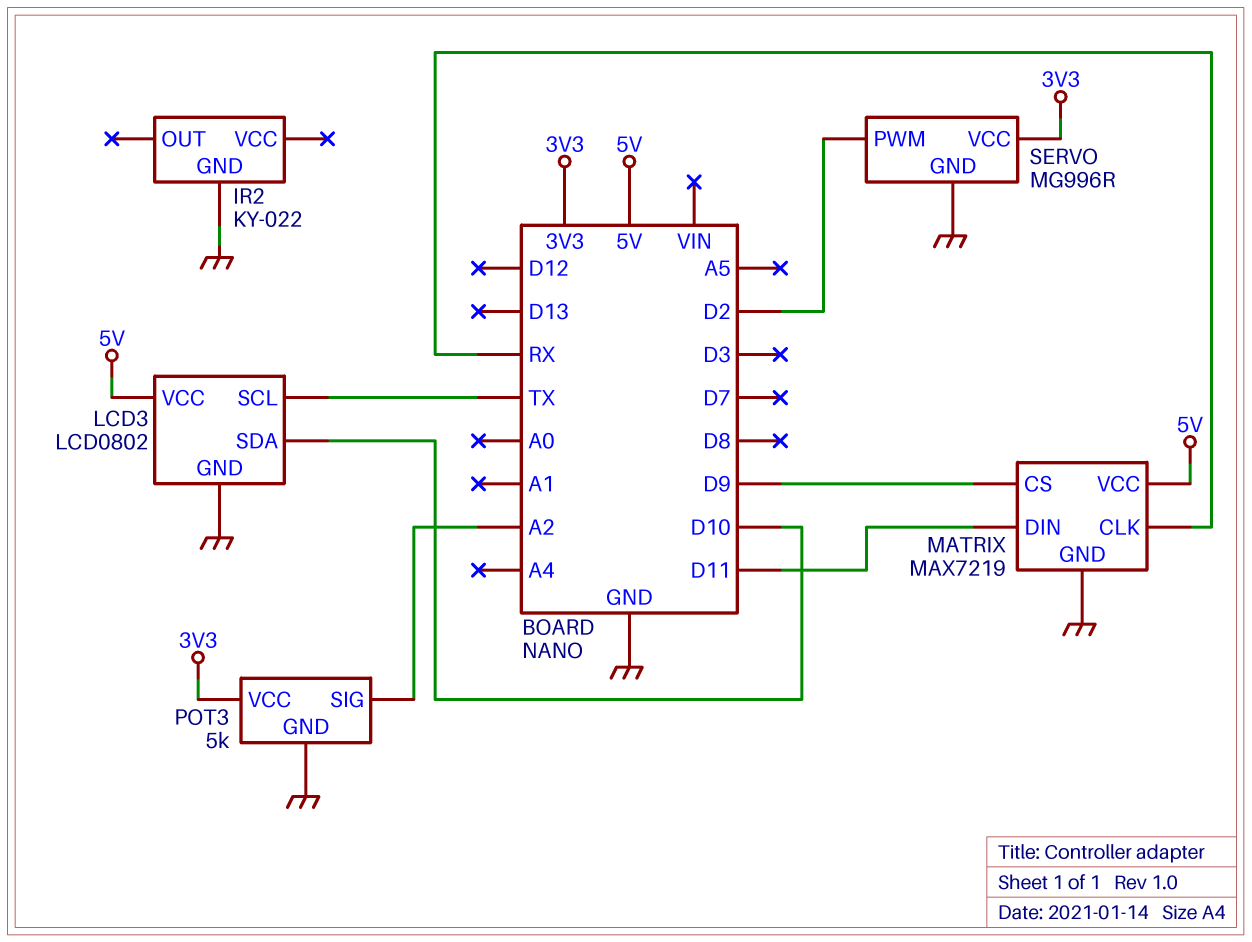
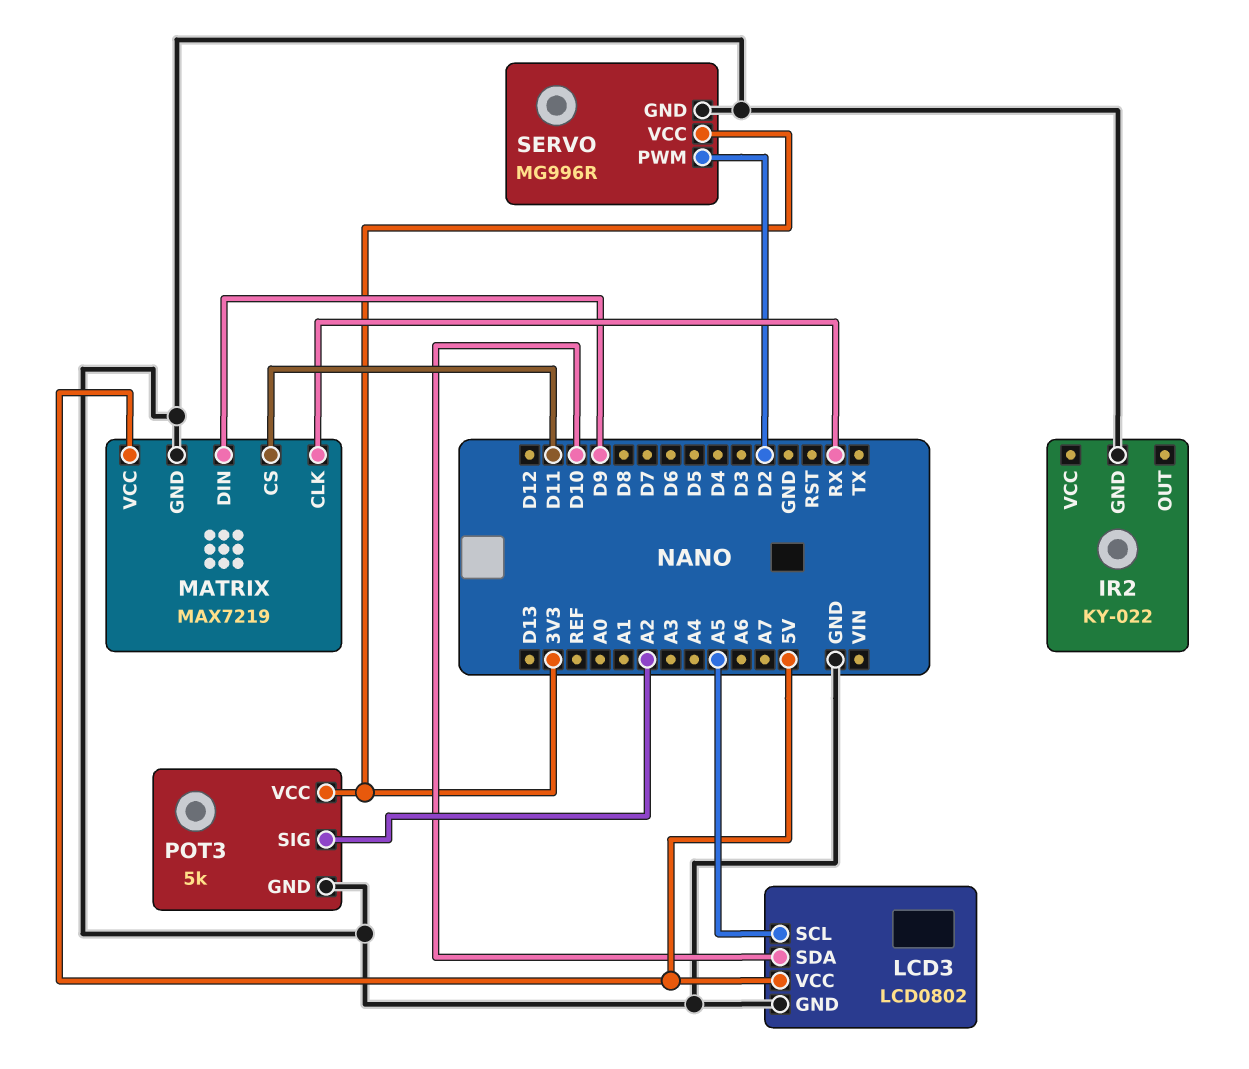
LCD3 pin SCL: TX -> A5
MATRIX pin CS: D9 -> D11
MATRIX pin DIN: D11 -> D9

